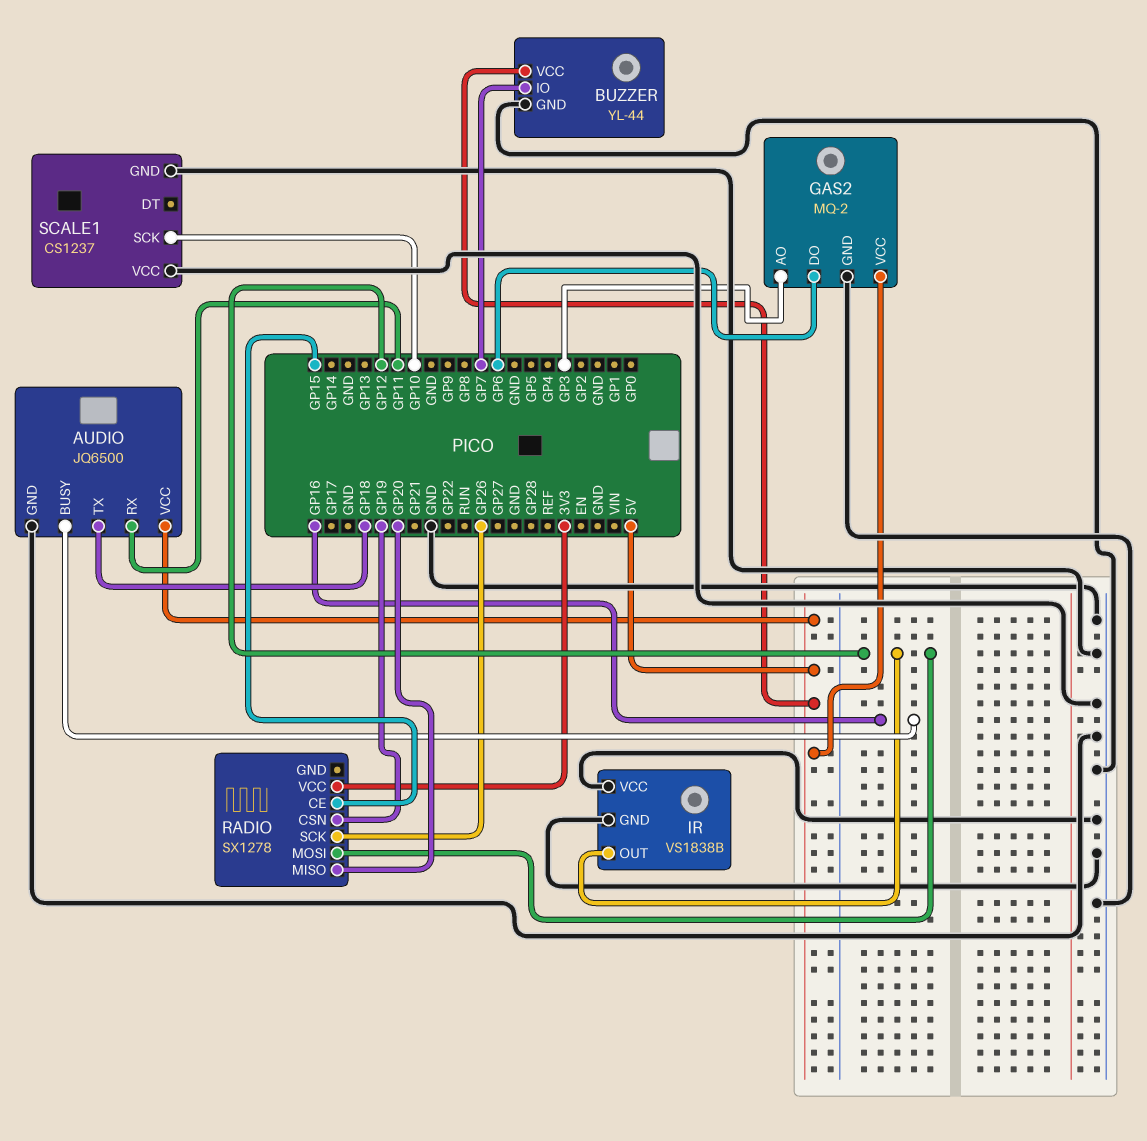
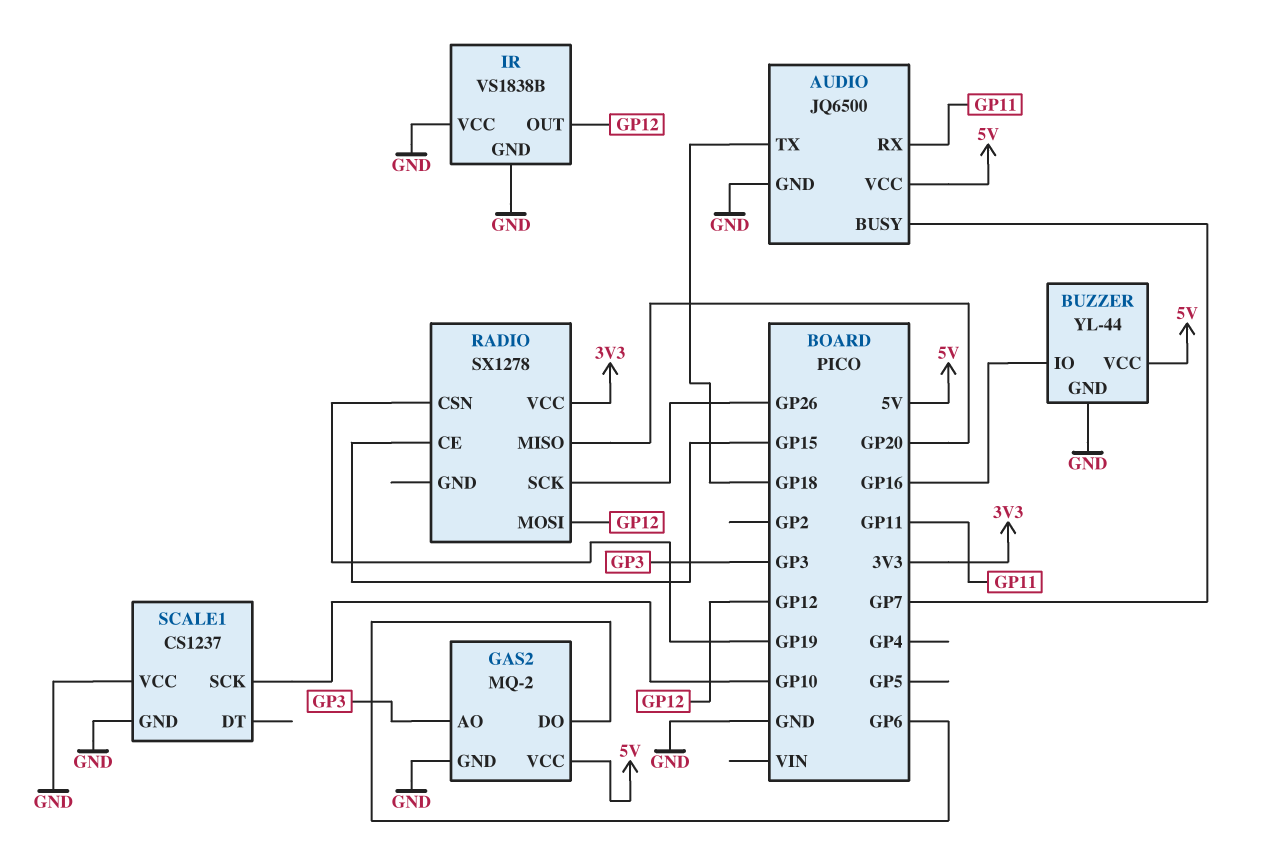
AUDIO pin BUSY: GP16 -> GP7
BUZZER pin IO: GP7 -> GP16

